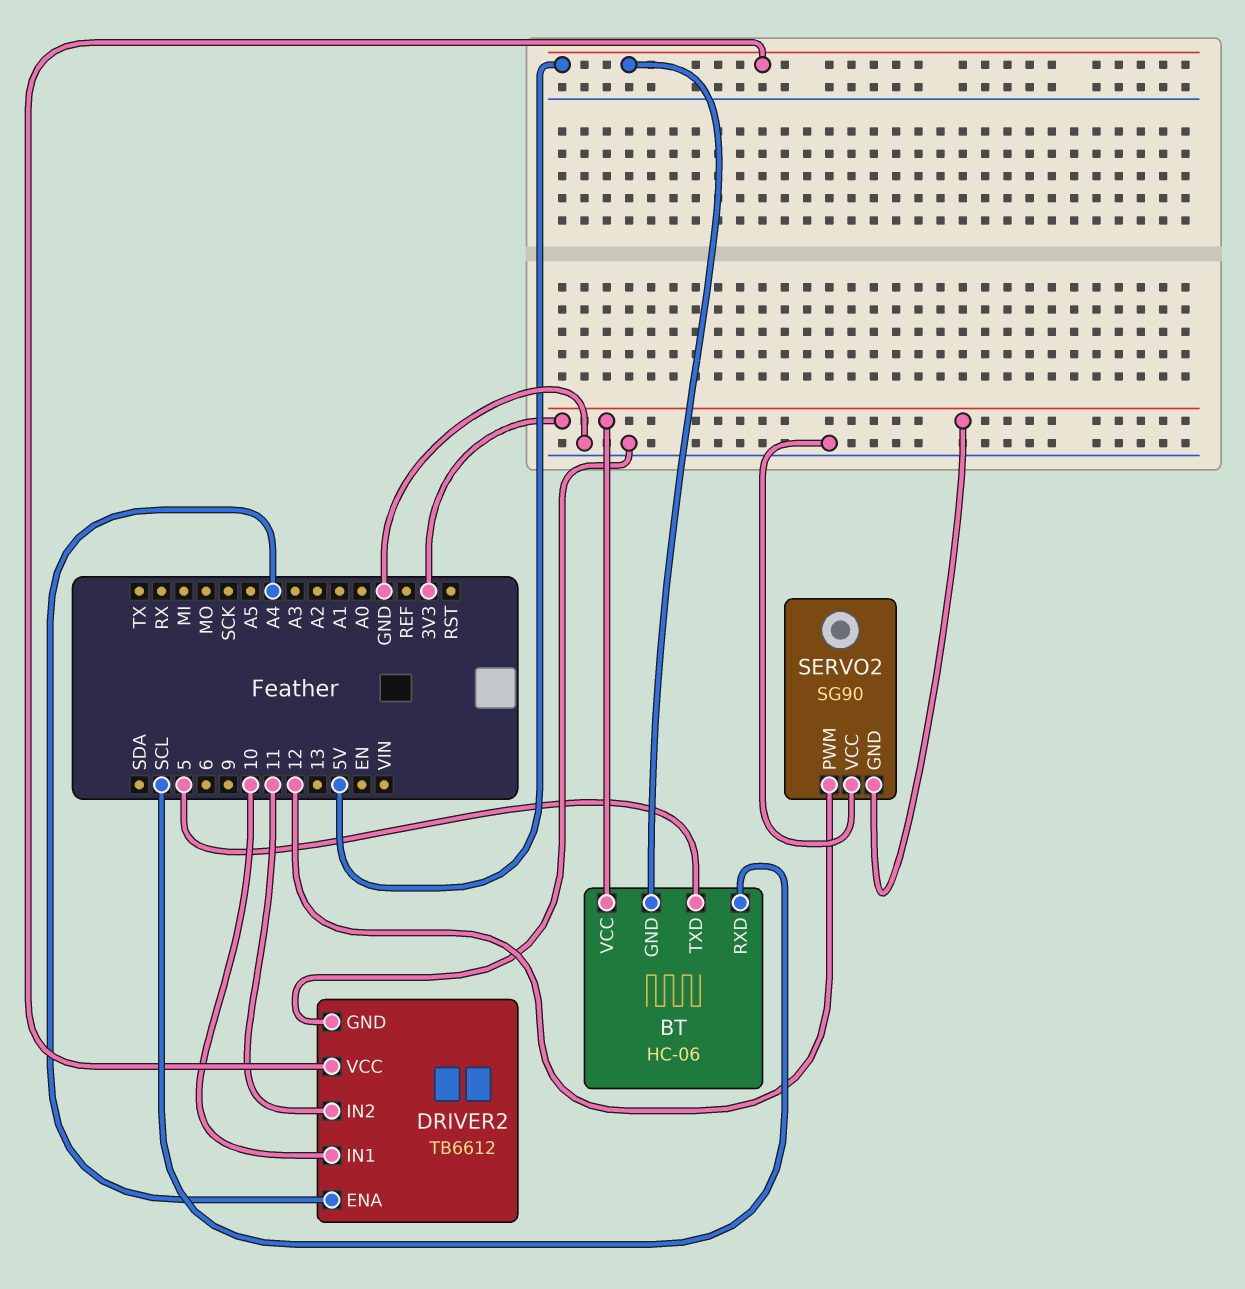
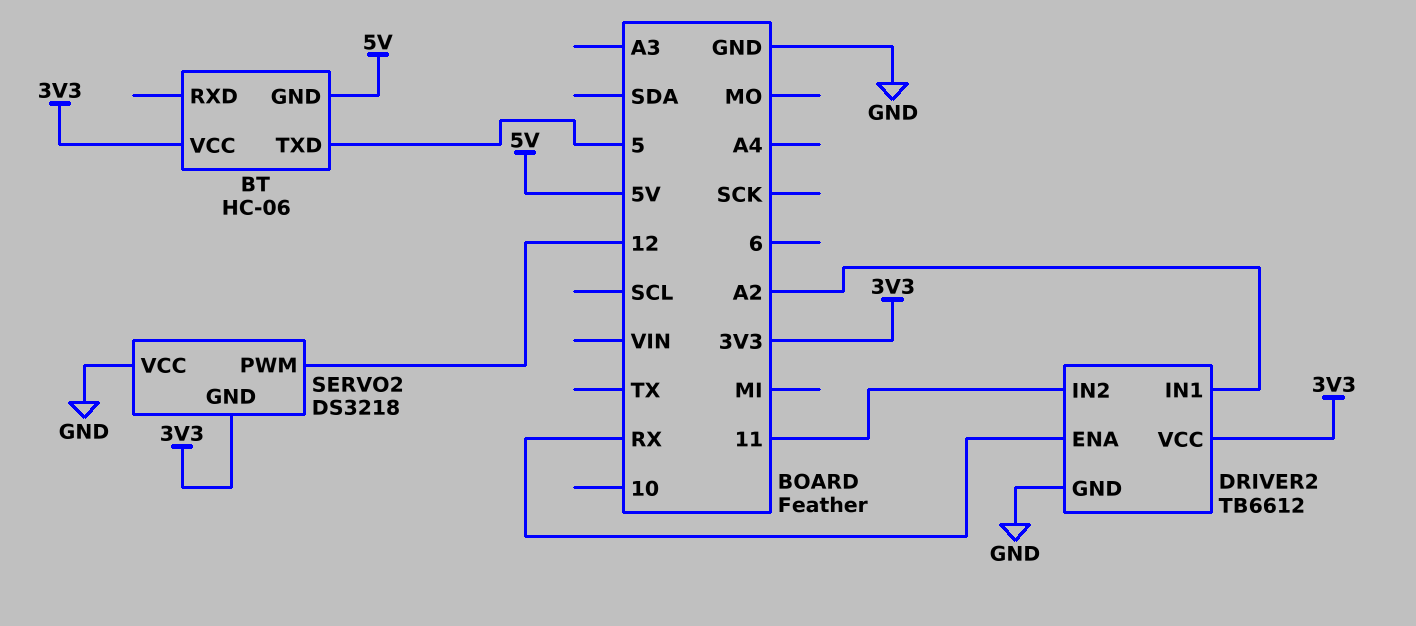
BT pin RXD: SCL -> none
DRIVER2 pin ENA: A4 -> RX
DRIVER2 pin IN1: 10 -> A2
DRIVER2 pin VCC: 5V -> 3V3
SERVO2: SG90 -> DS3218

